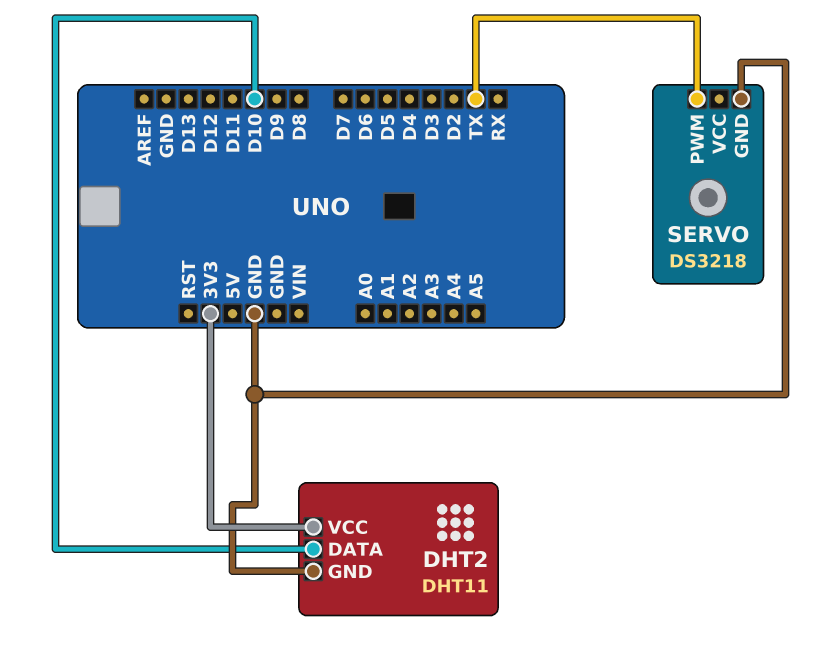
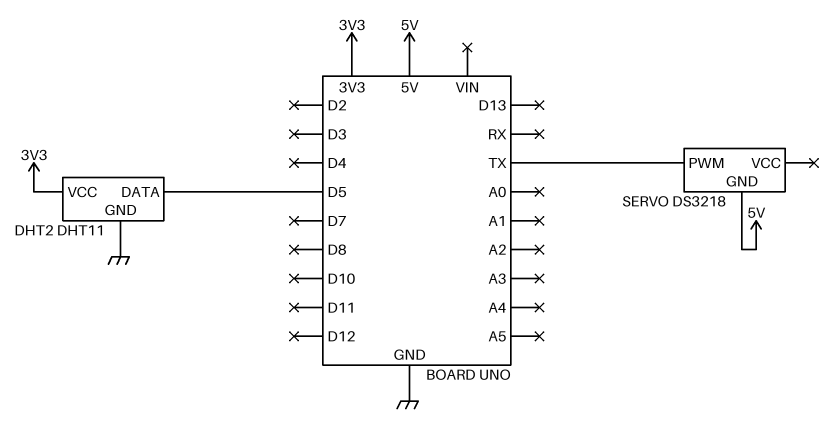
DHT2 pin DATA: D10 -> D5
SERVO pin GND: GND -> 5V

